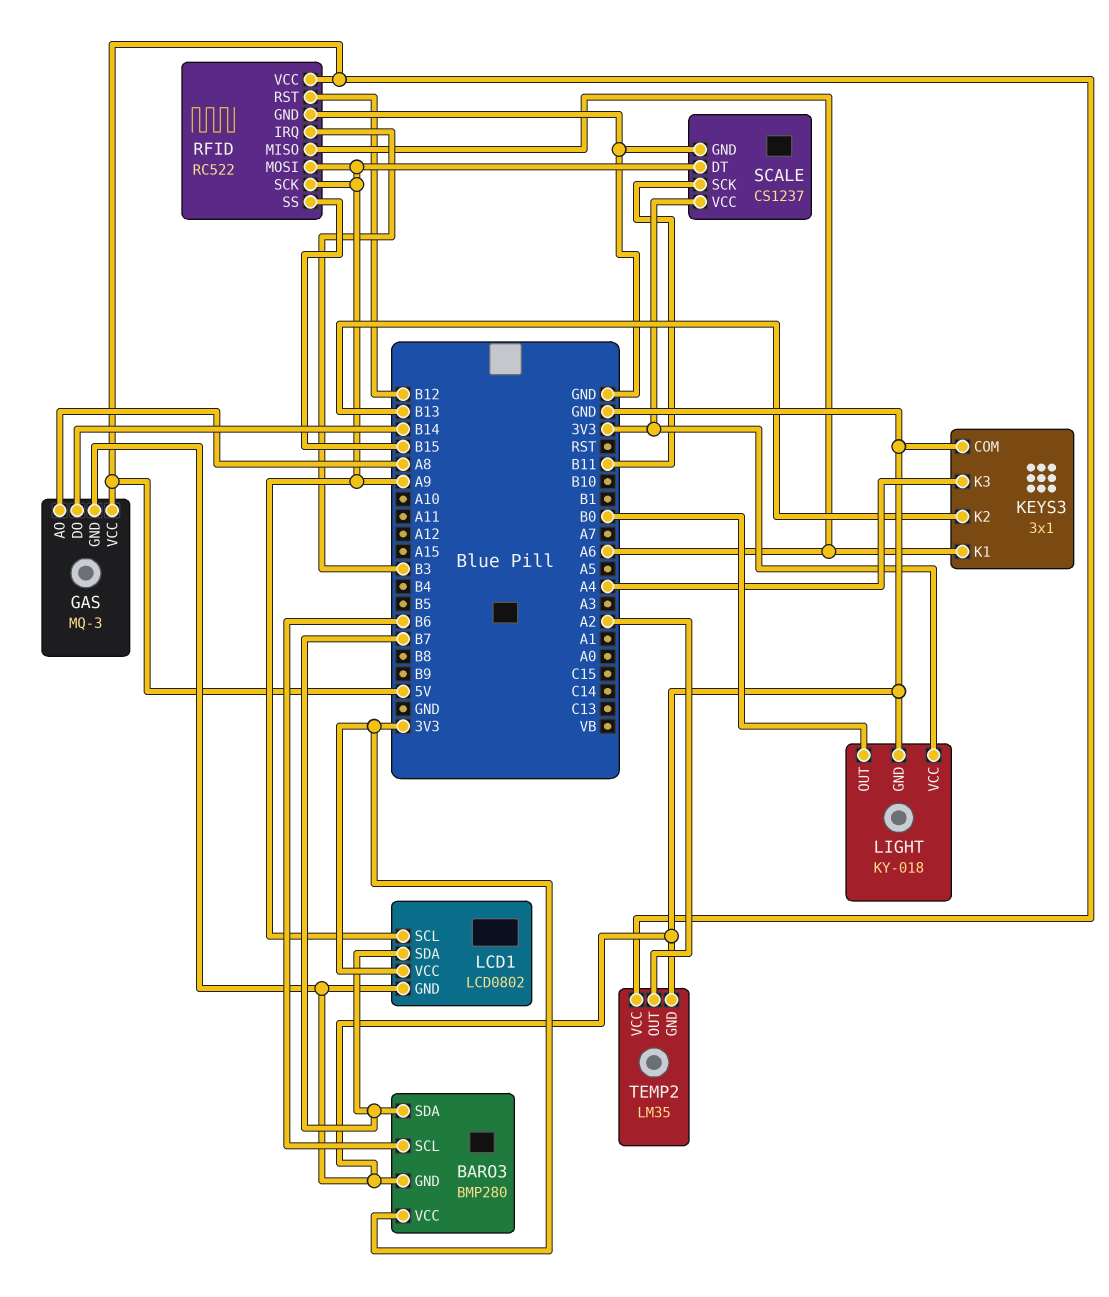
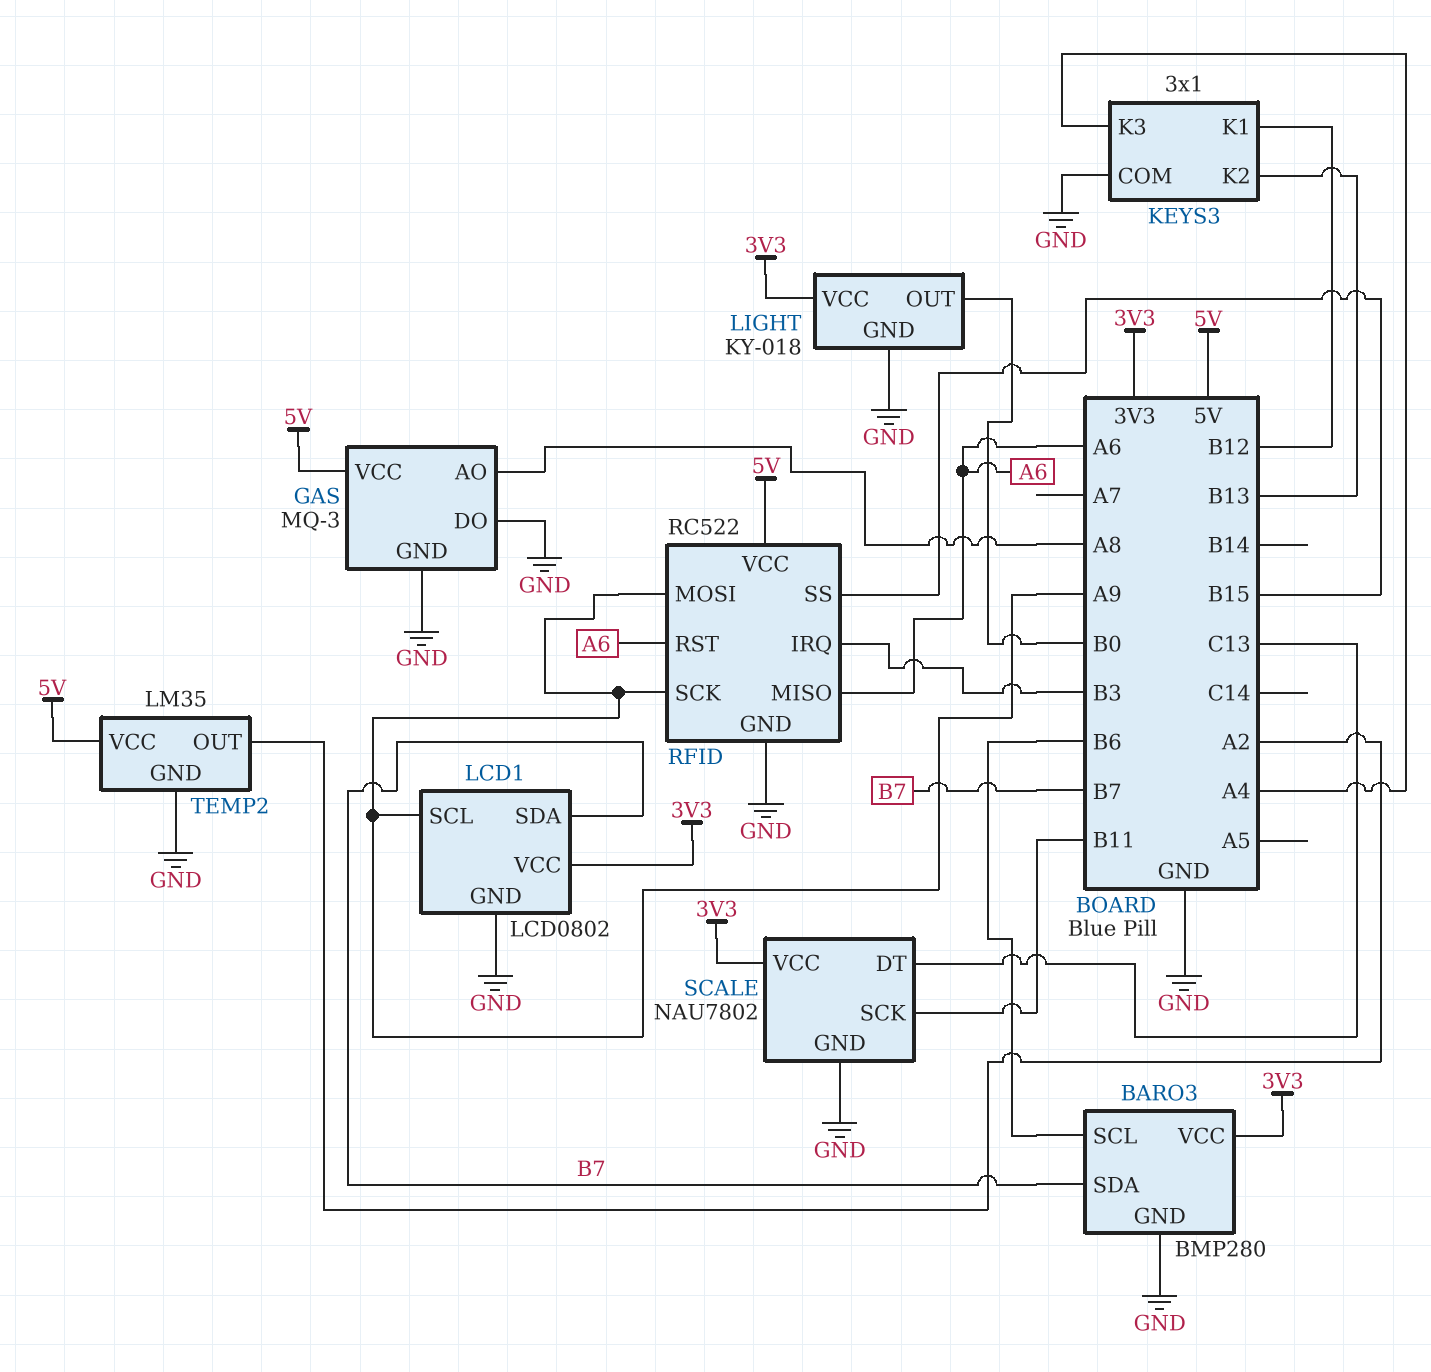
GAS pin DO: B14 -> GND
KEYS3 pin K1: A6 -> B12
RFID pin RST: B12 -> A6
SCALE: CS1237 -> NAU7802
SCALE pin DT: A9 -> C13

